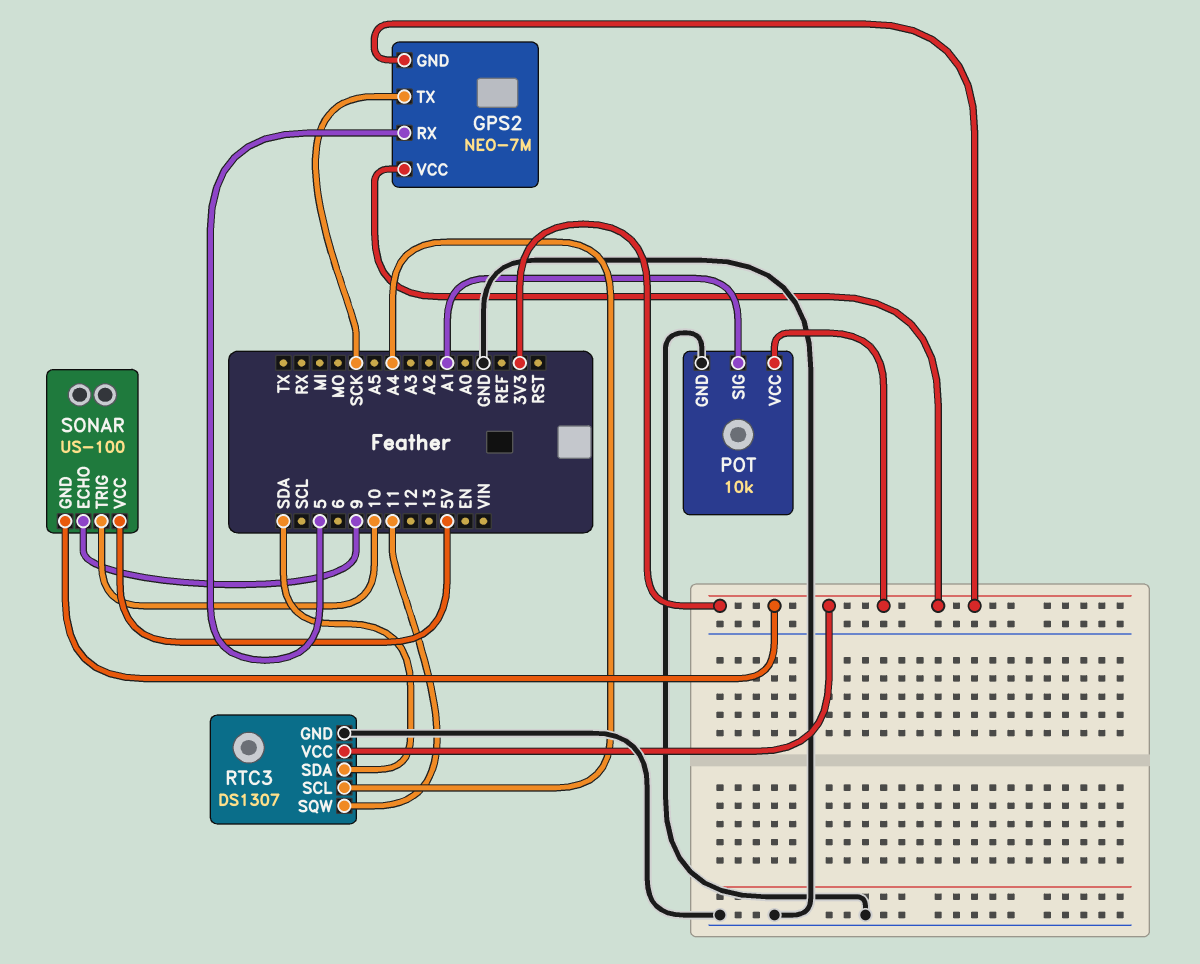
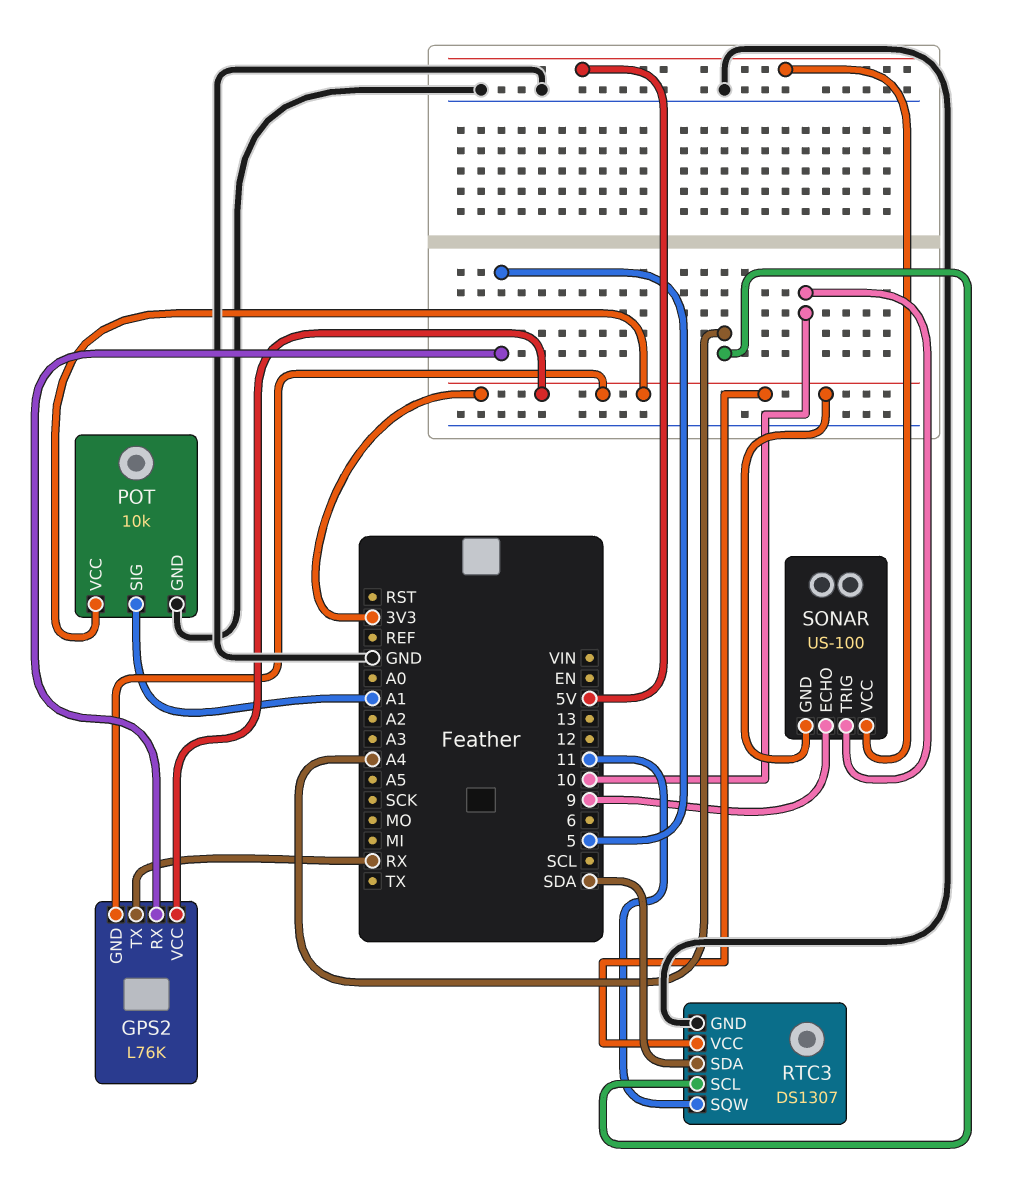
GPS2: NEO-7M -> L76K
GPS2 pin TX: SCK -> RX

